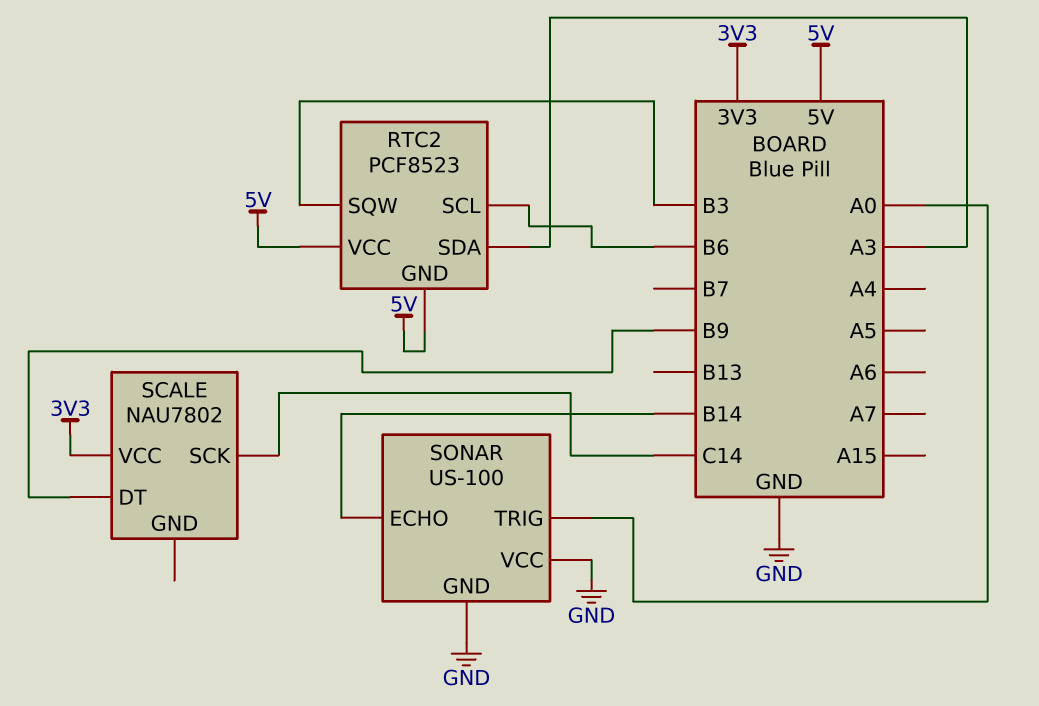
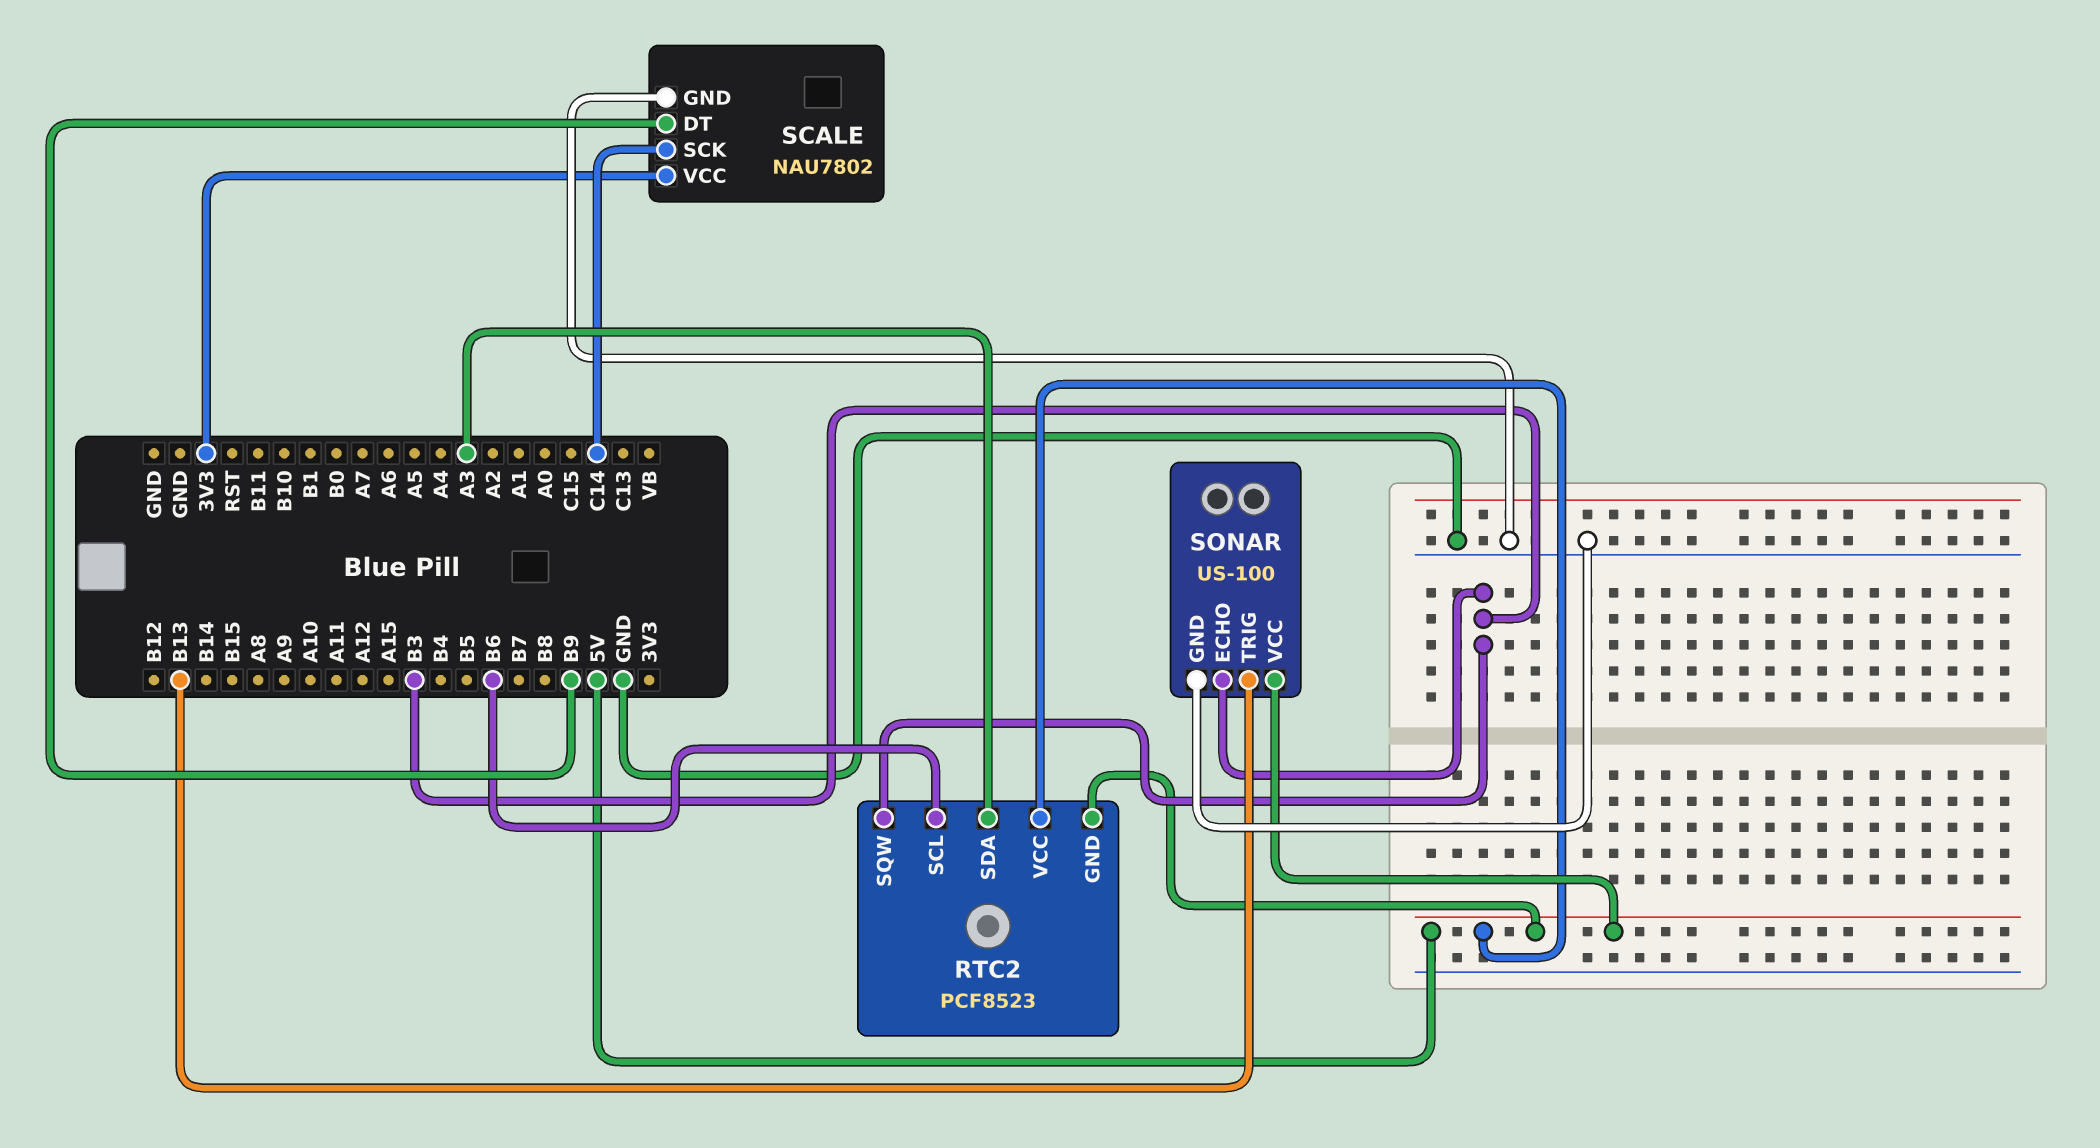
SCALE pin GND: none -> GND
SONAR pin ECHO: B14 -> B3
SONAR pin TRIG: A0 -> B13
SONAR pin VCC: GND -> 5V

